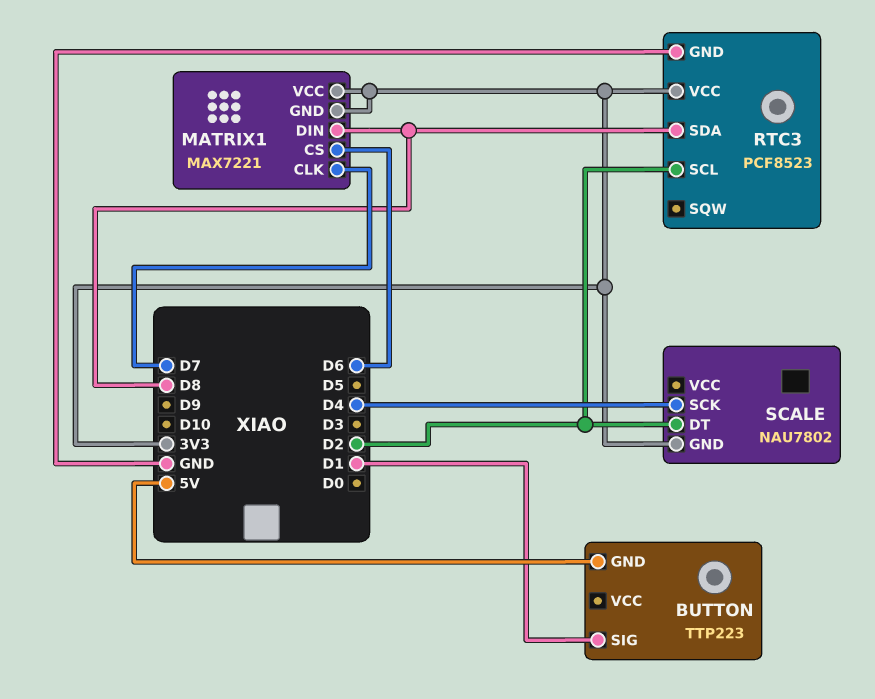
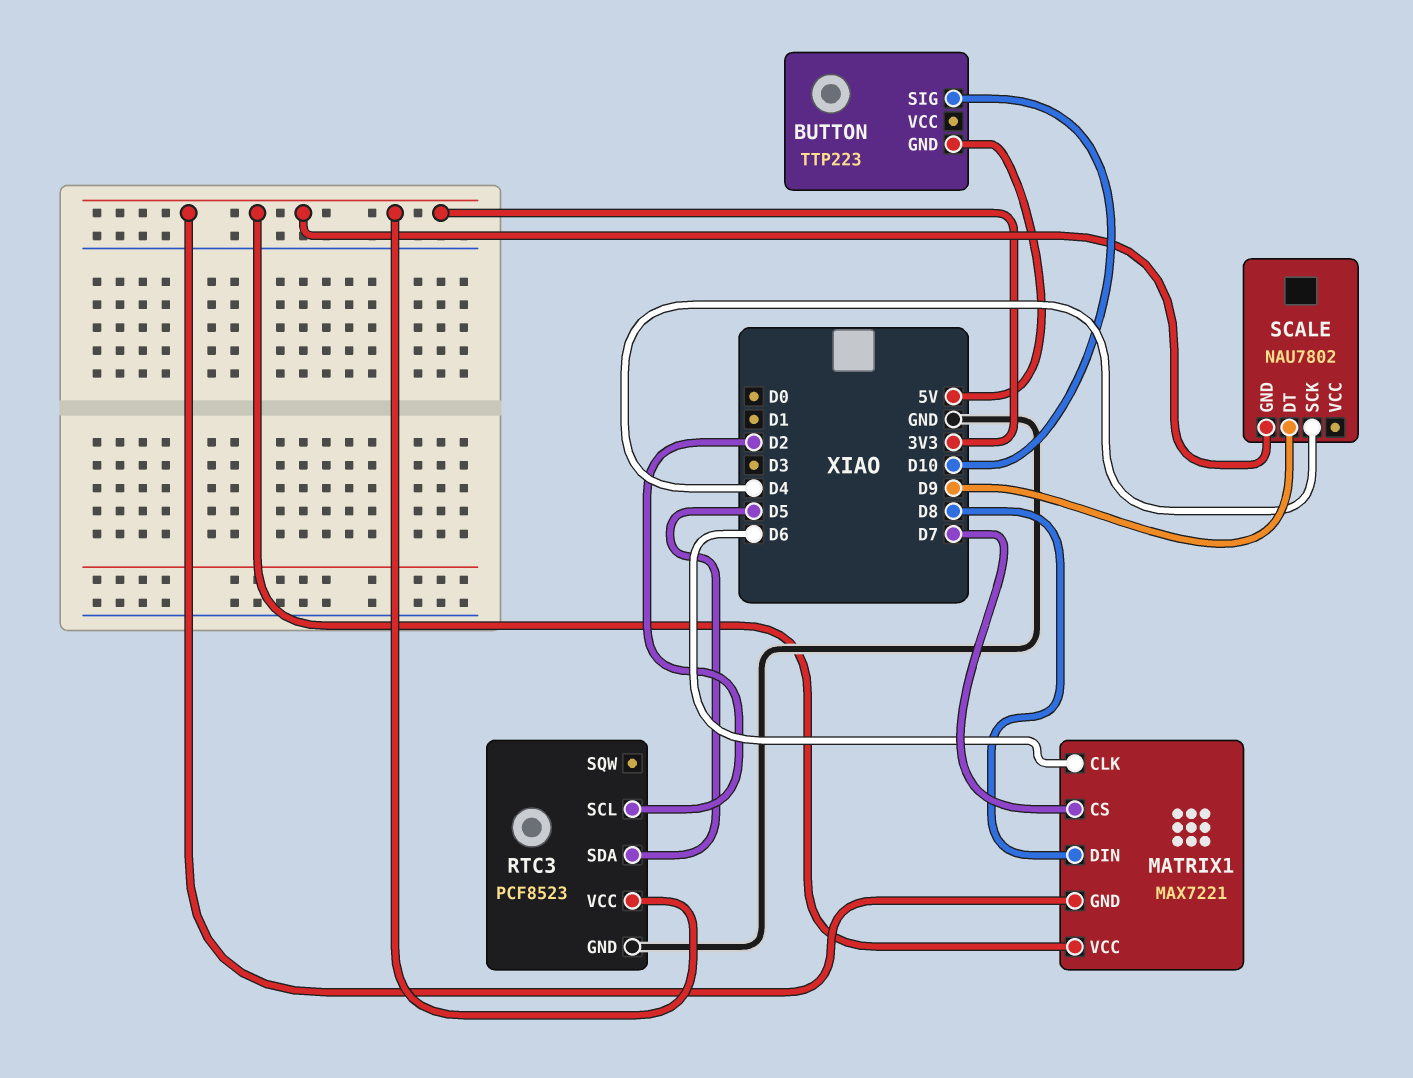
BUTTON pin SIG: D1 -> D10
MATRIX1 pin CLK: D7 -> D6
MATRIX1 pin CS: D6 -> D7
RTC3 pin SDA: D8 -> D5
SCALE pin DT: D2 -> D9

